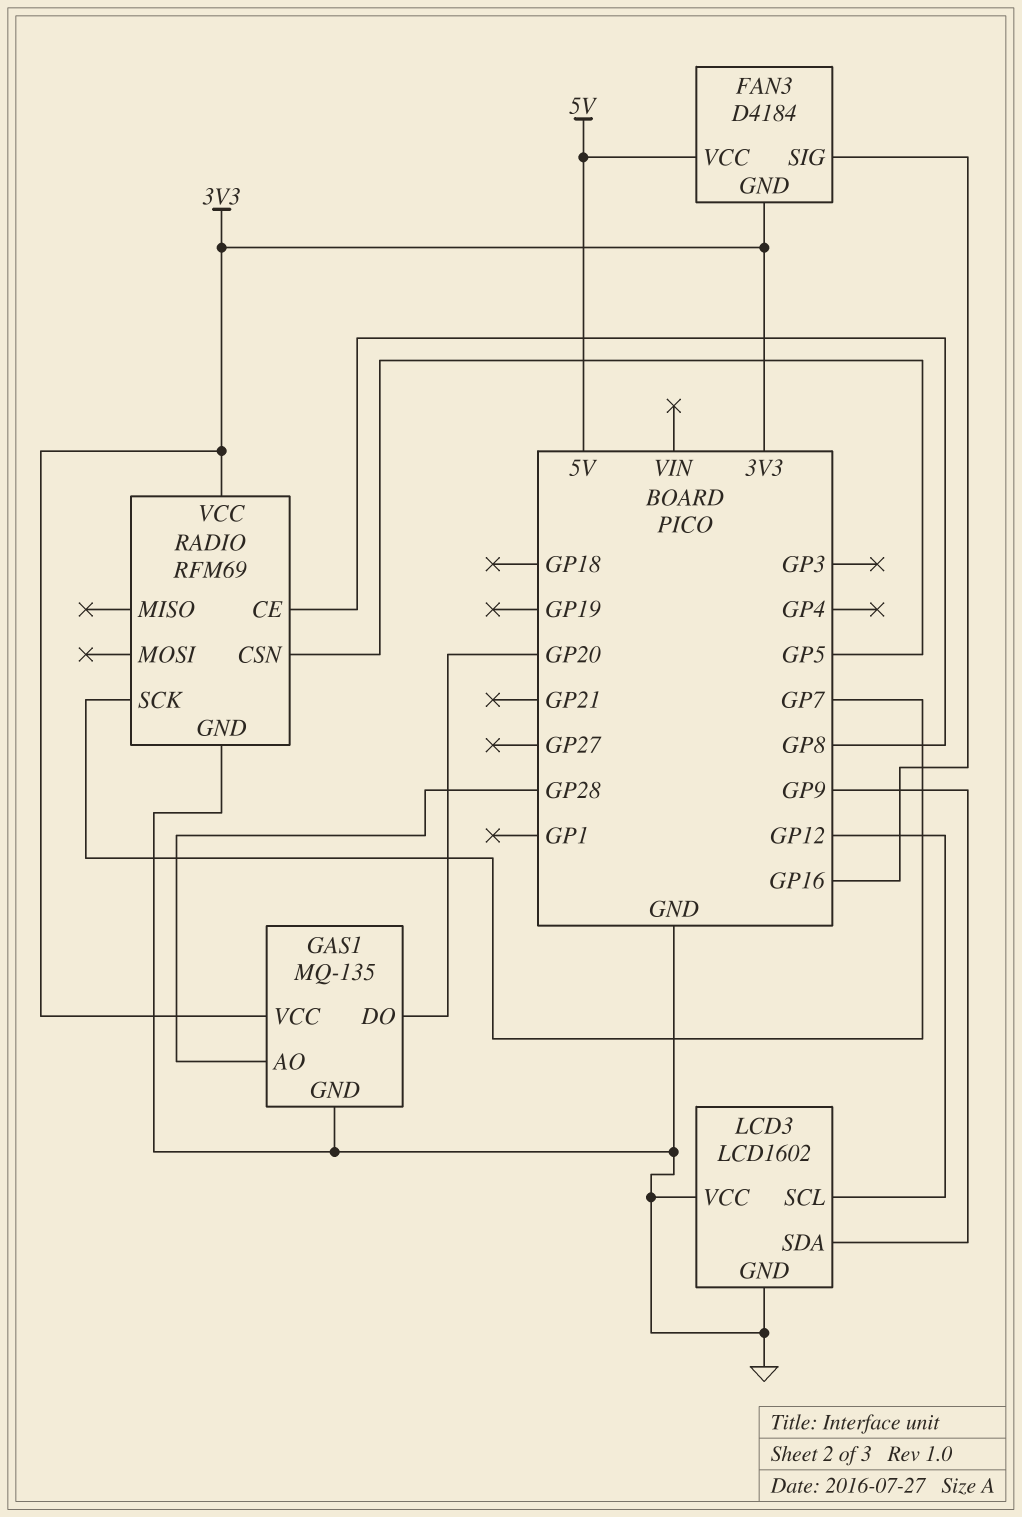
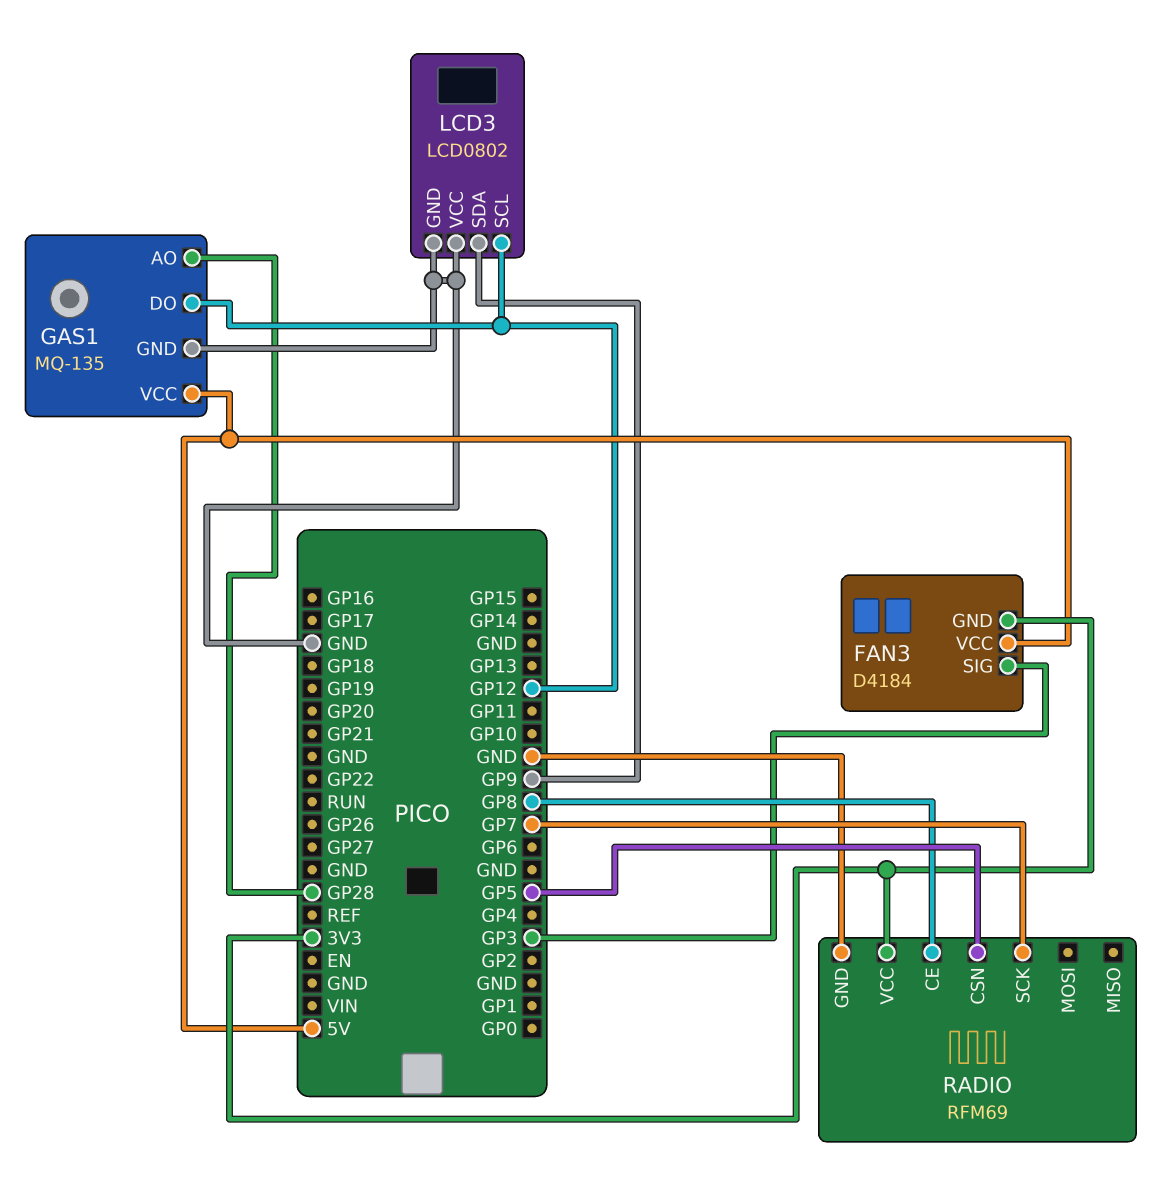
FAN3 pin SIG: GP16 -> GP3
GAS1 pin DO: GP20 -> GP12
GAS1 pin VCC: 3V3 -> 5V
LCD3: LCD1602 -> LCD0802

